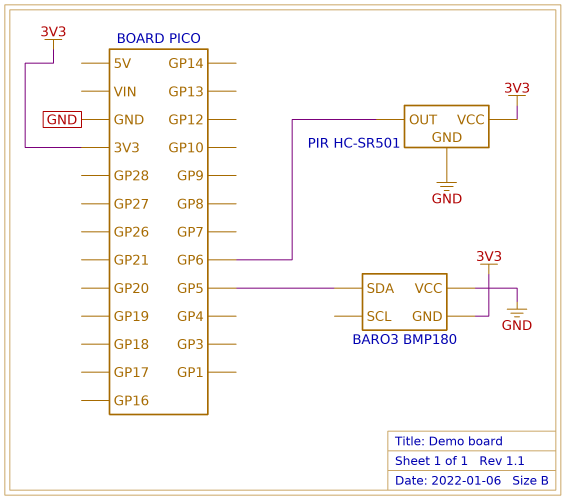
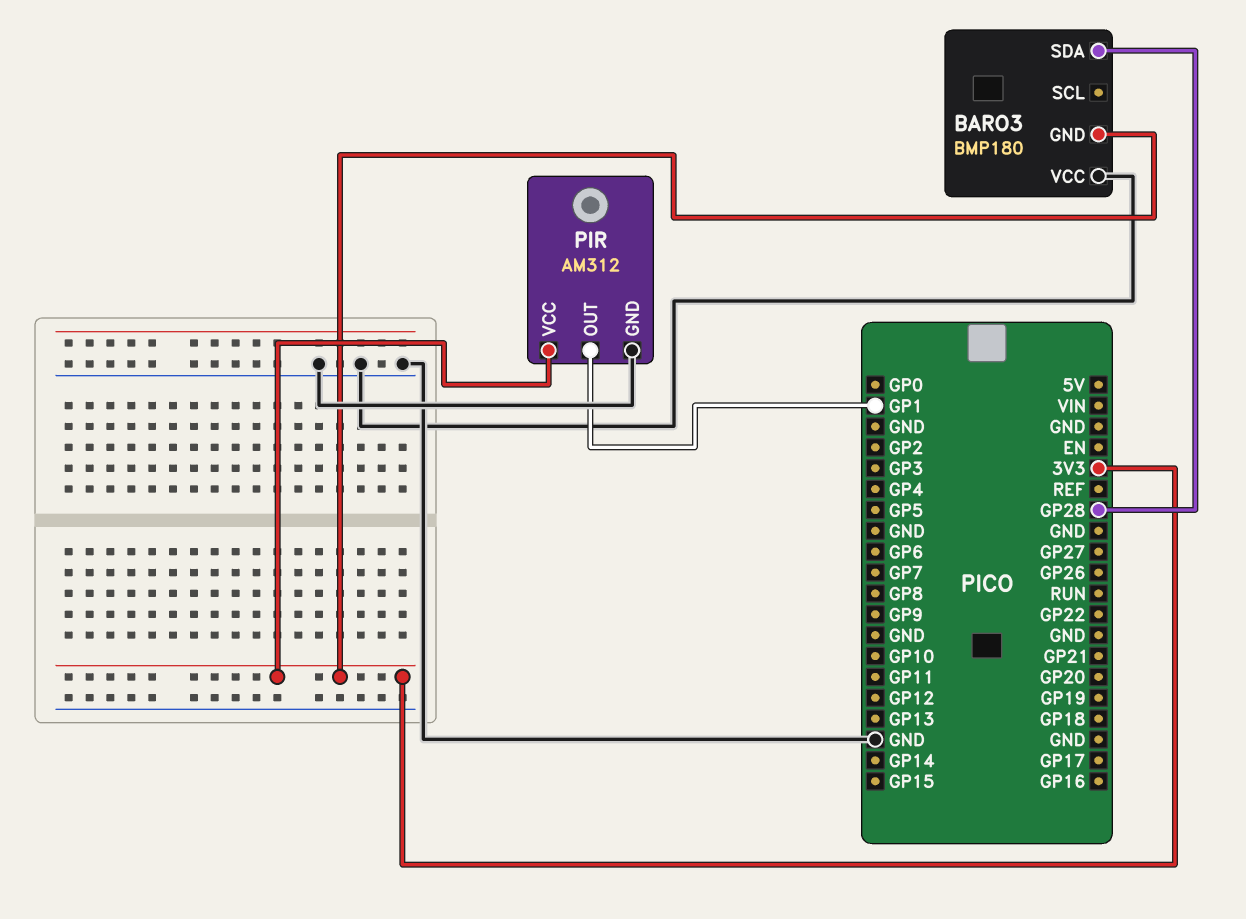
BARO3 pin SDA: GP5 -> GP28
PIR: HC-SR501 -> AM312
PIR pin OUT: GP6 -> GP1

